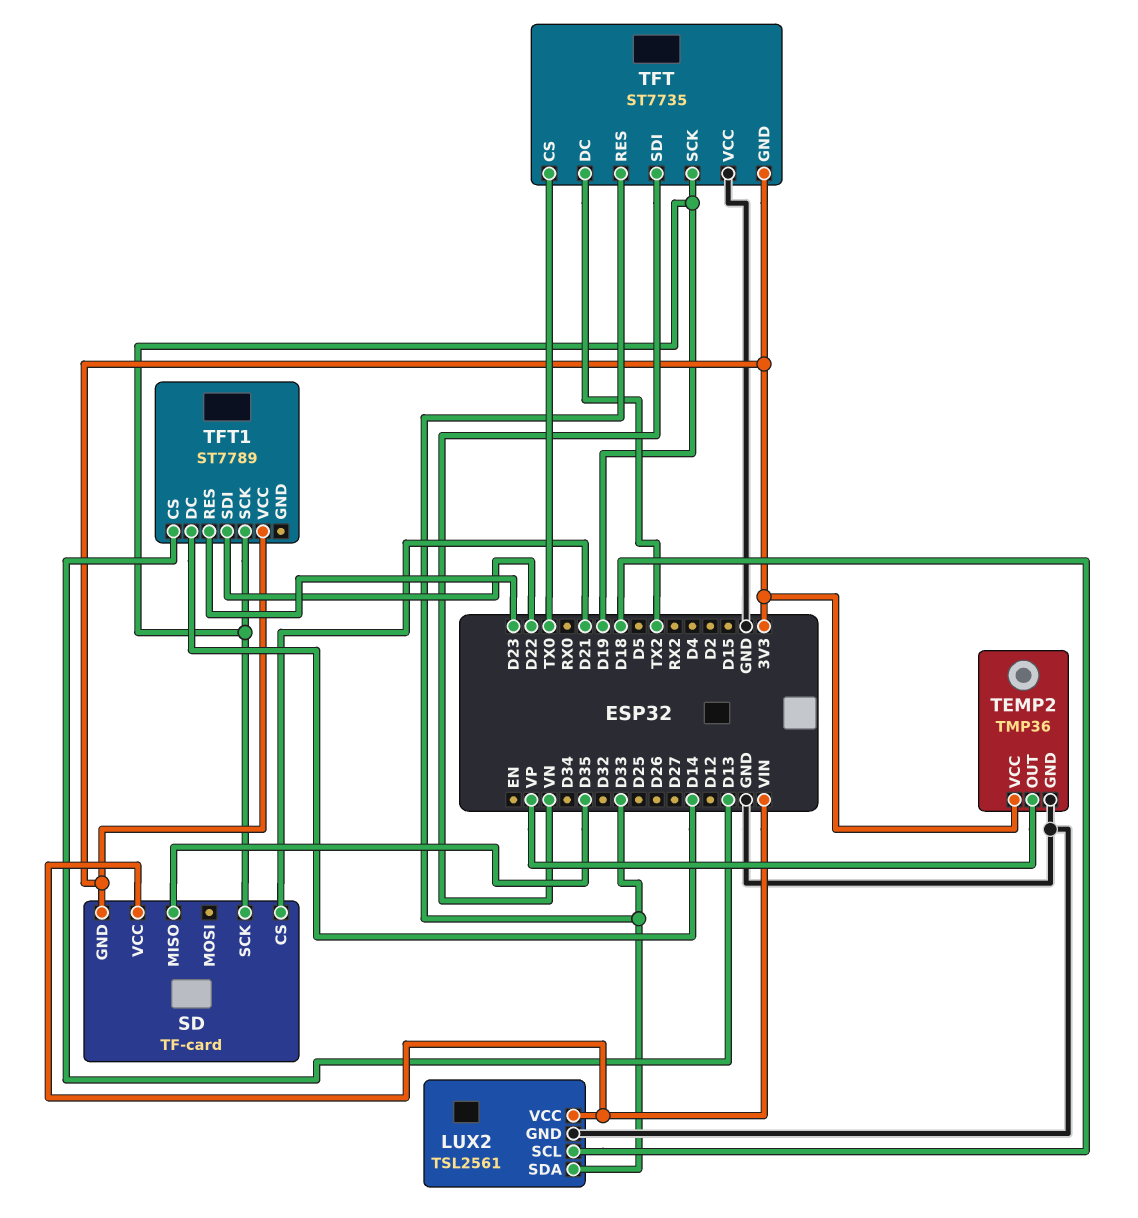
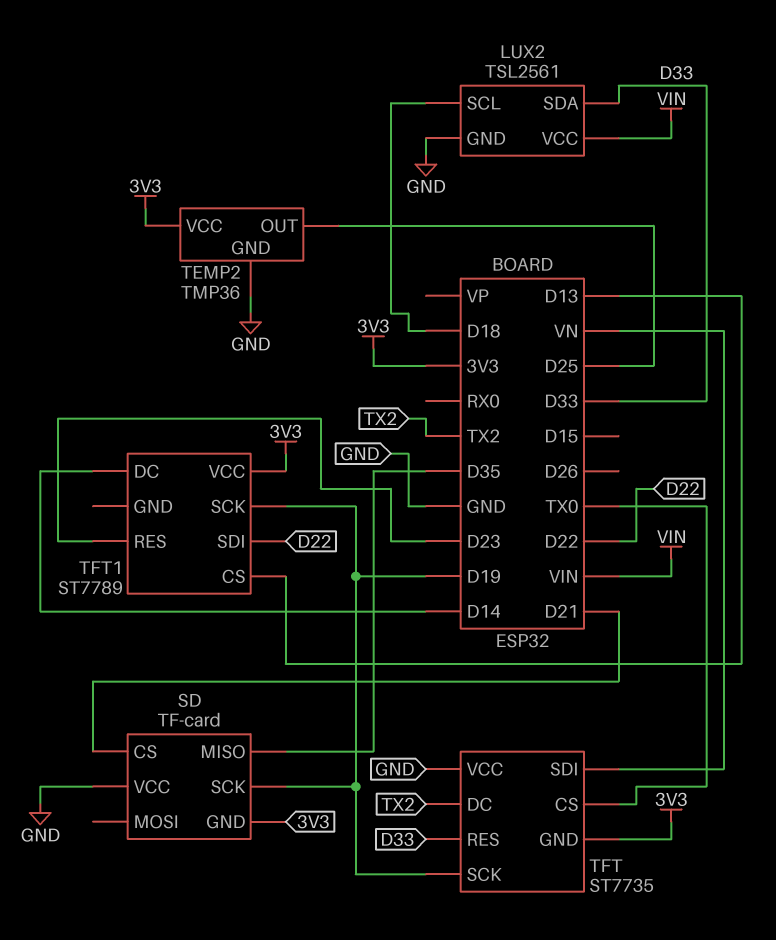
SD pin VCC: VIN -> GND
TEMP2 pin OUT: VP -> D25

